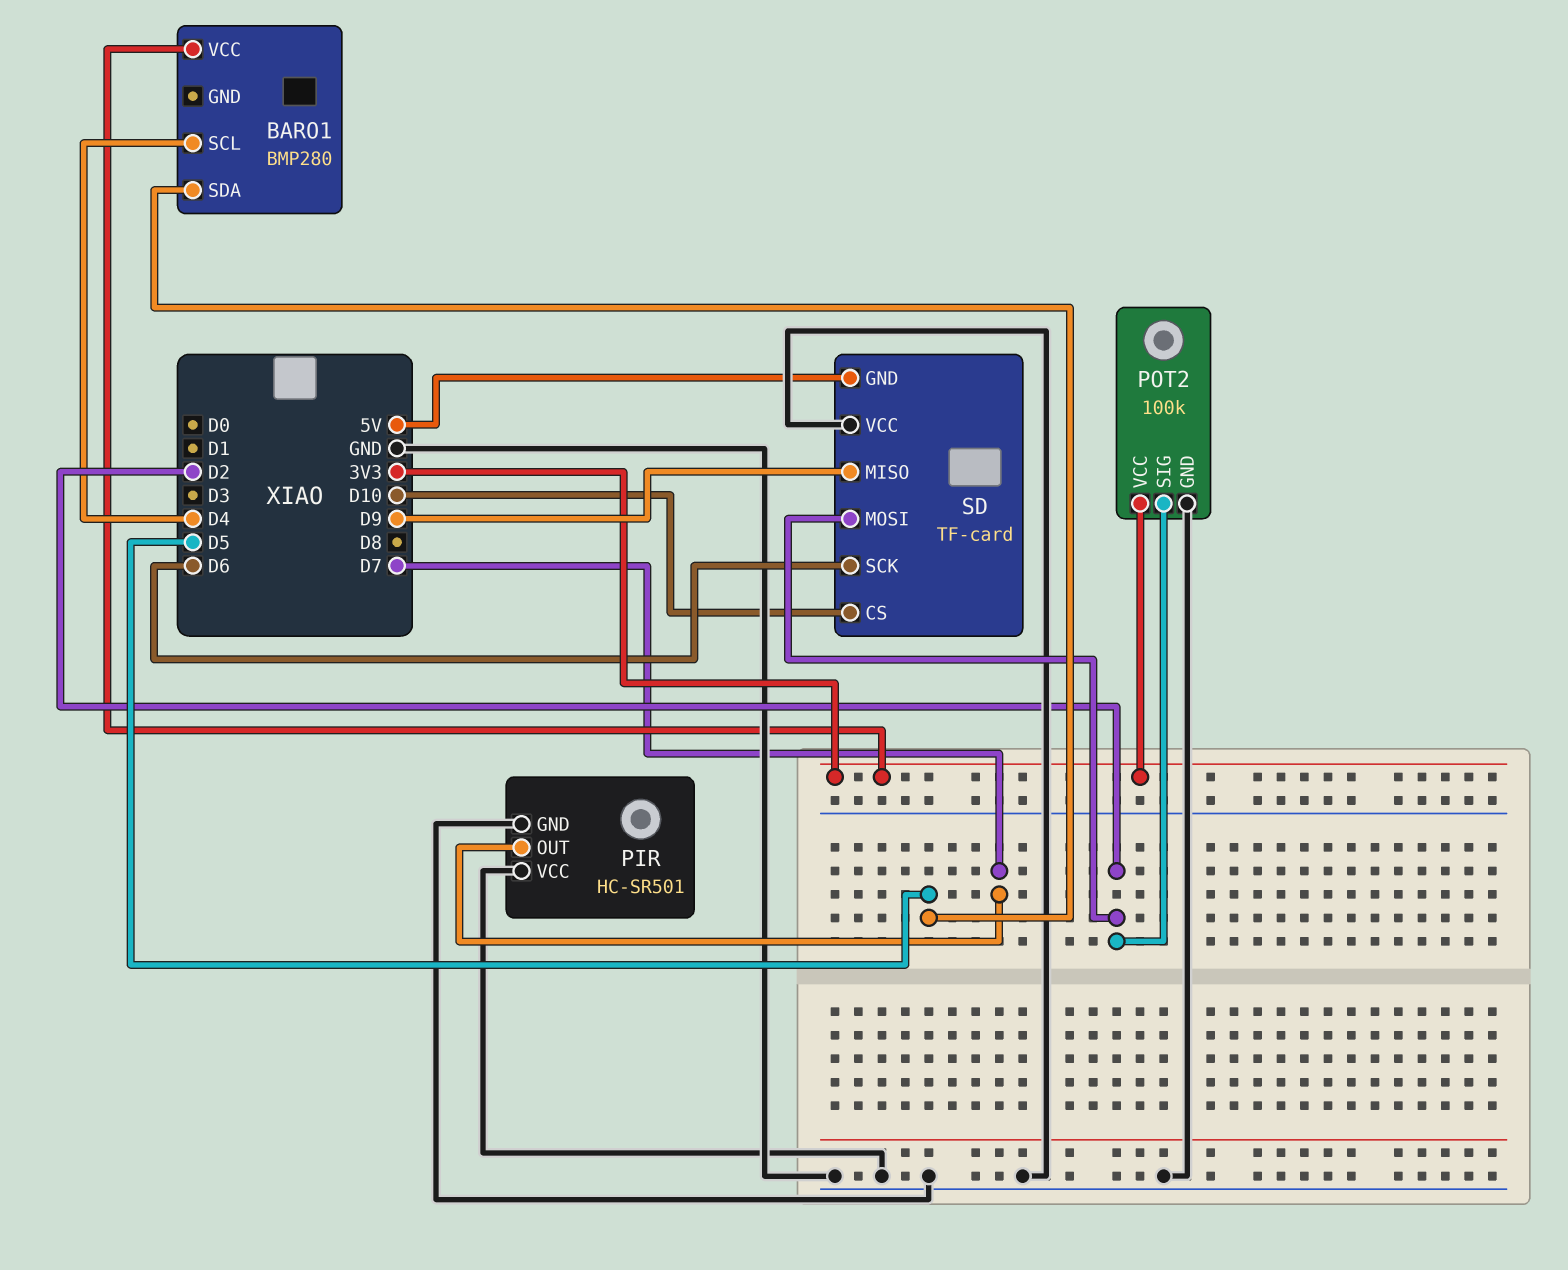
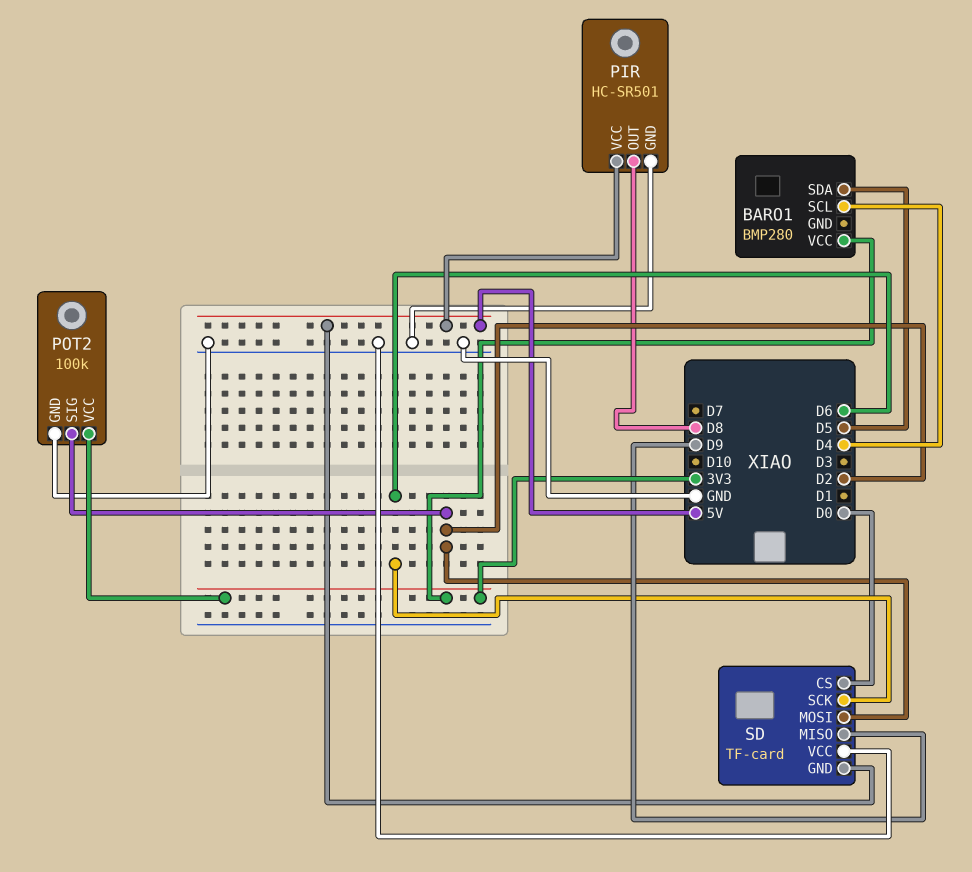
PIR pin OUT: D7 -> D8
PIR pin VCC: GND -> 5V
SD pin CS: D10 -> D0

